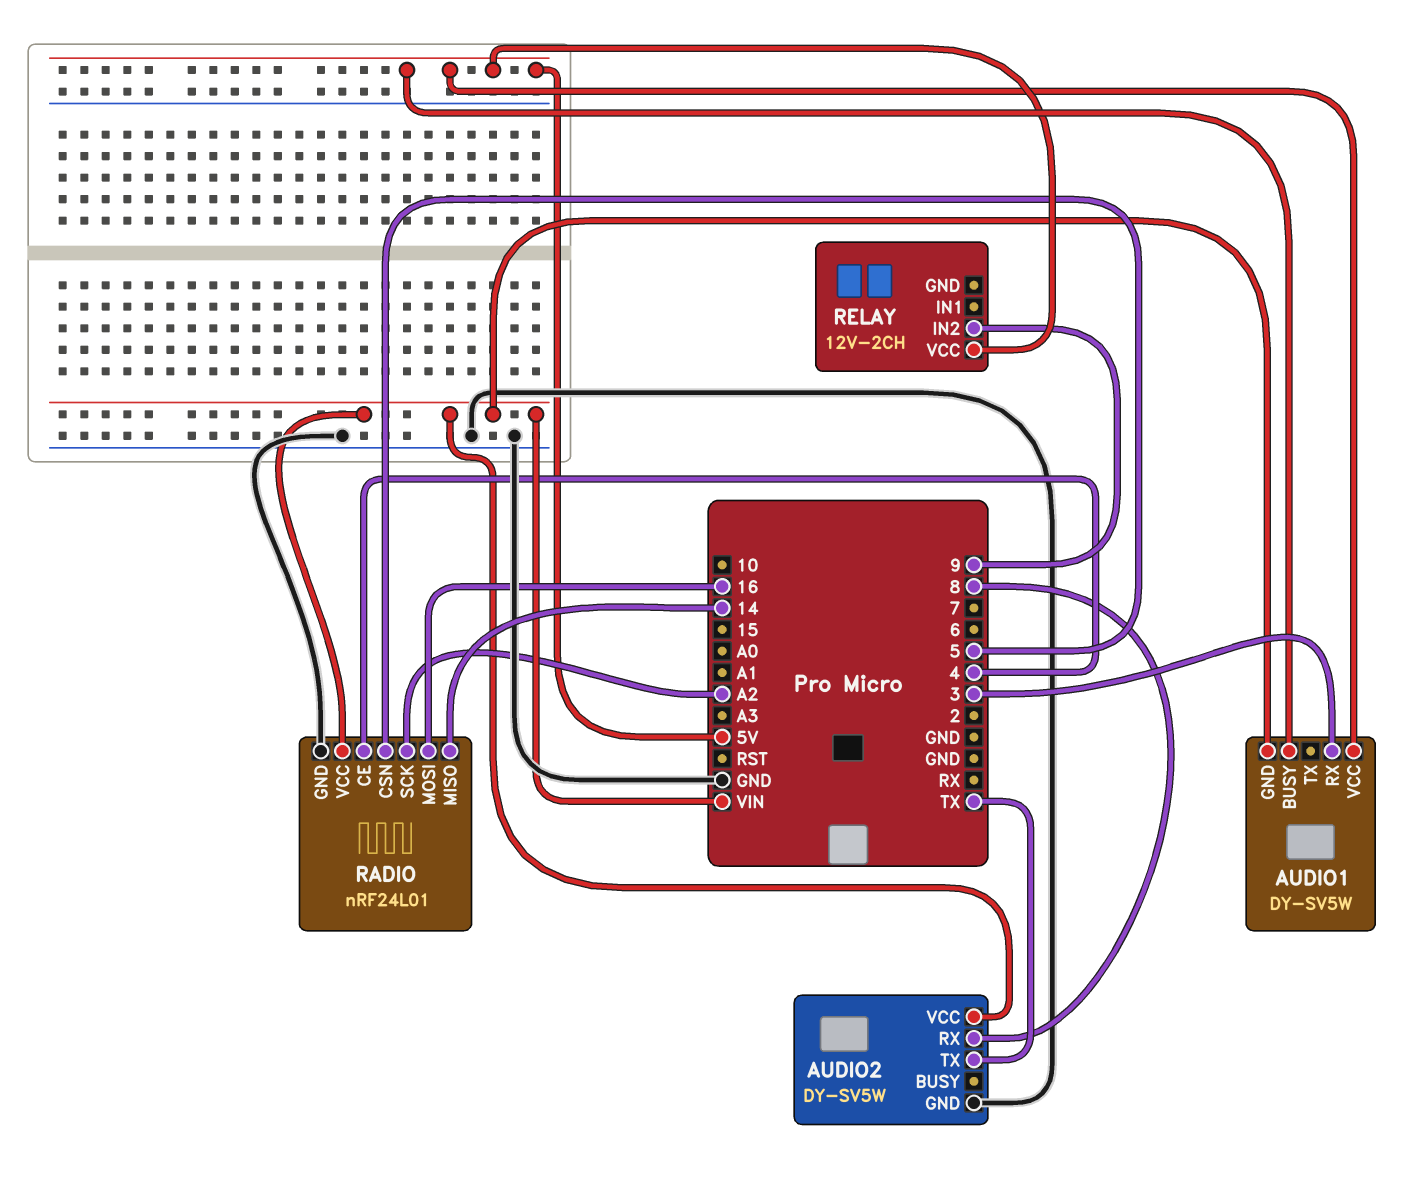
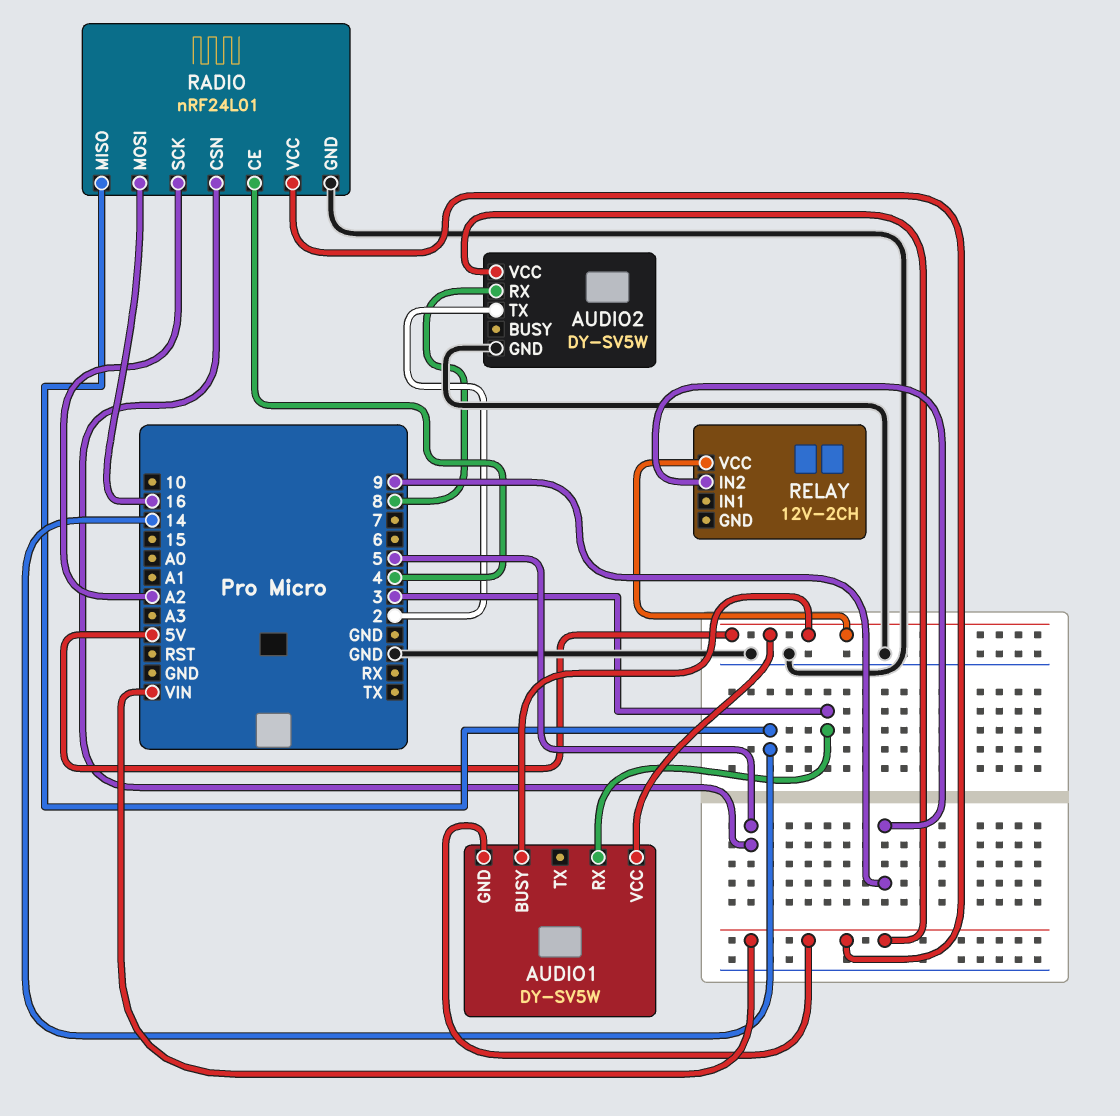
AUDIO2 pin TX: TX -> 2

